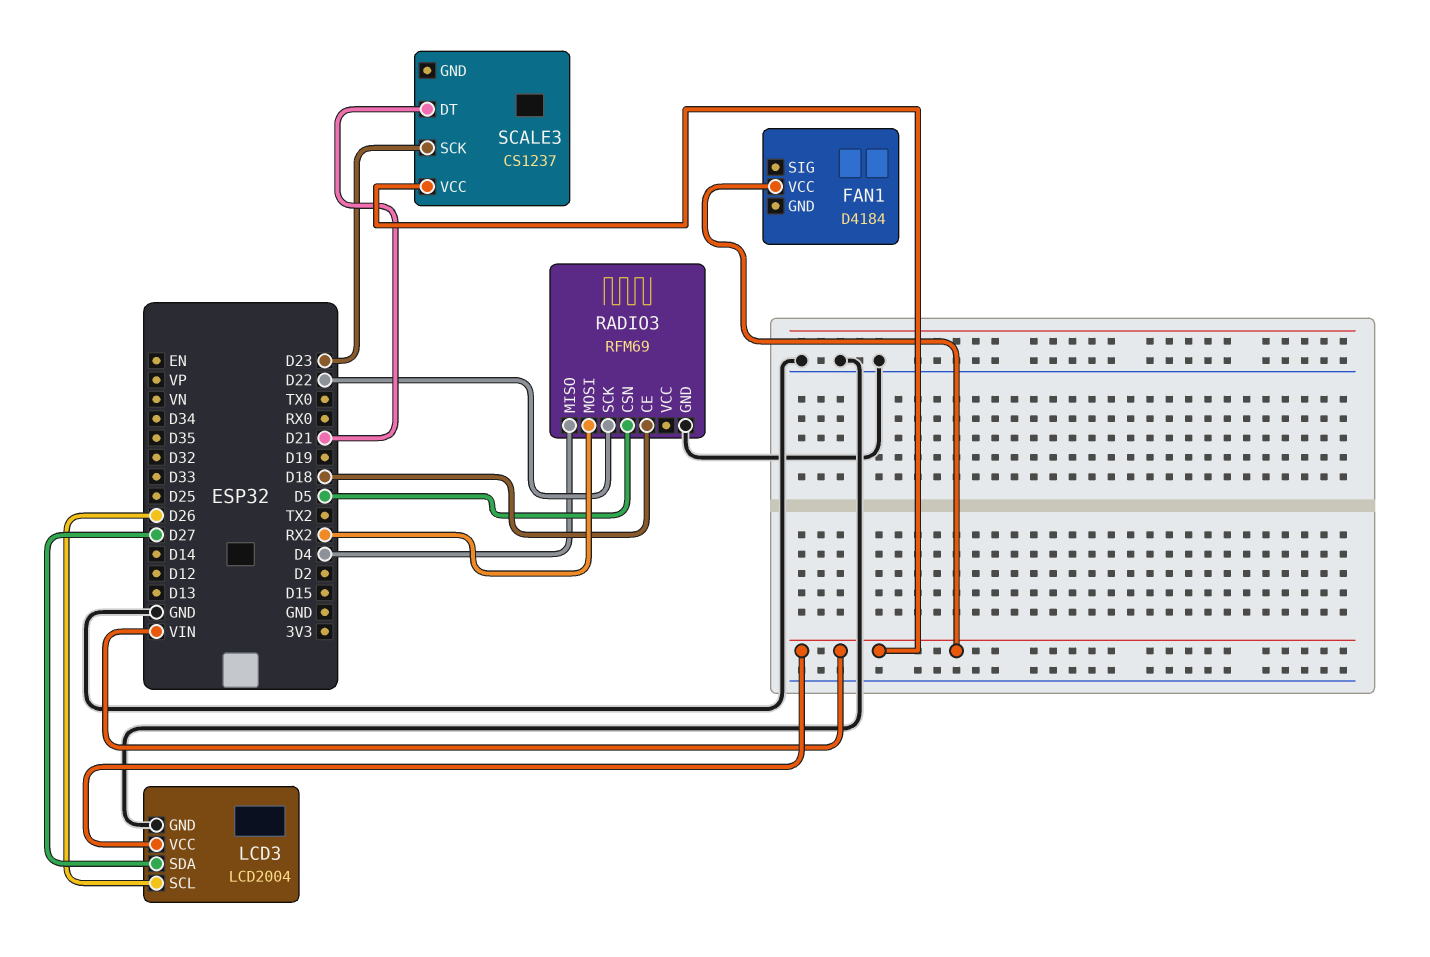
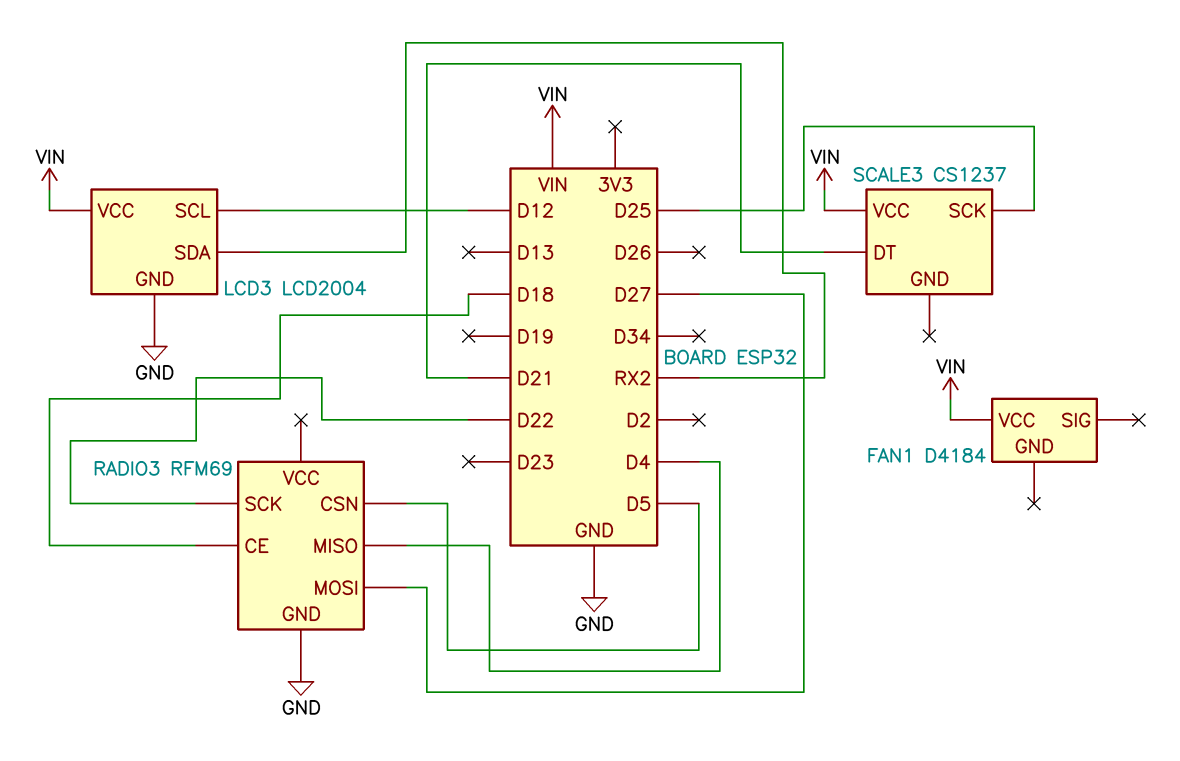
LCD3 pin SCL: D26 -> D12
LCD3 pin SDA: D27 -> RX2
RADIO3 pin MOSI: RX2 -> D27
SCALE3 pin SCK: D23 -> D25

